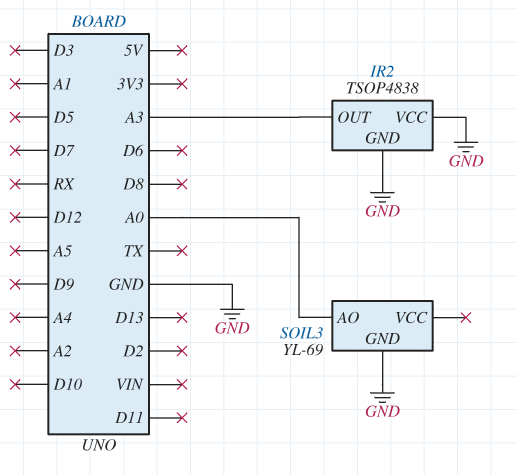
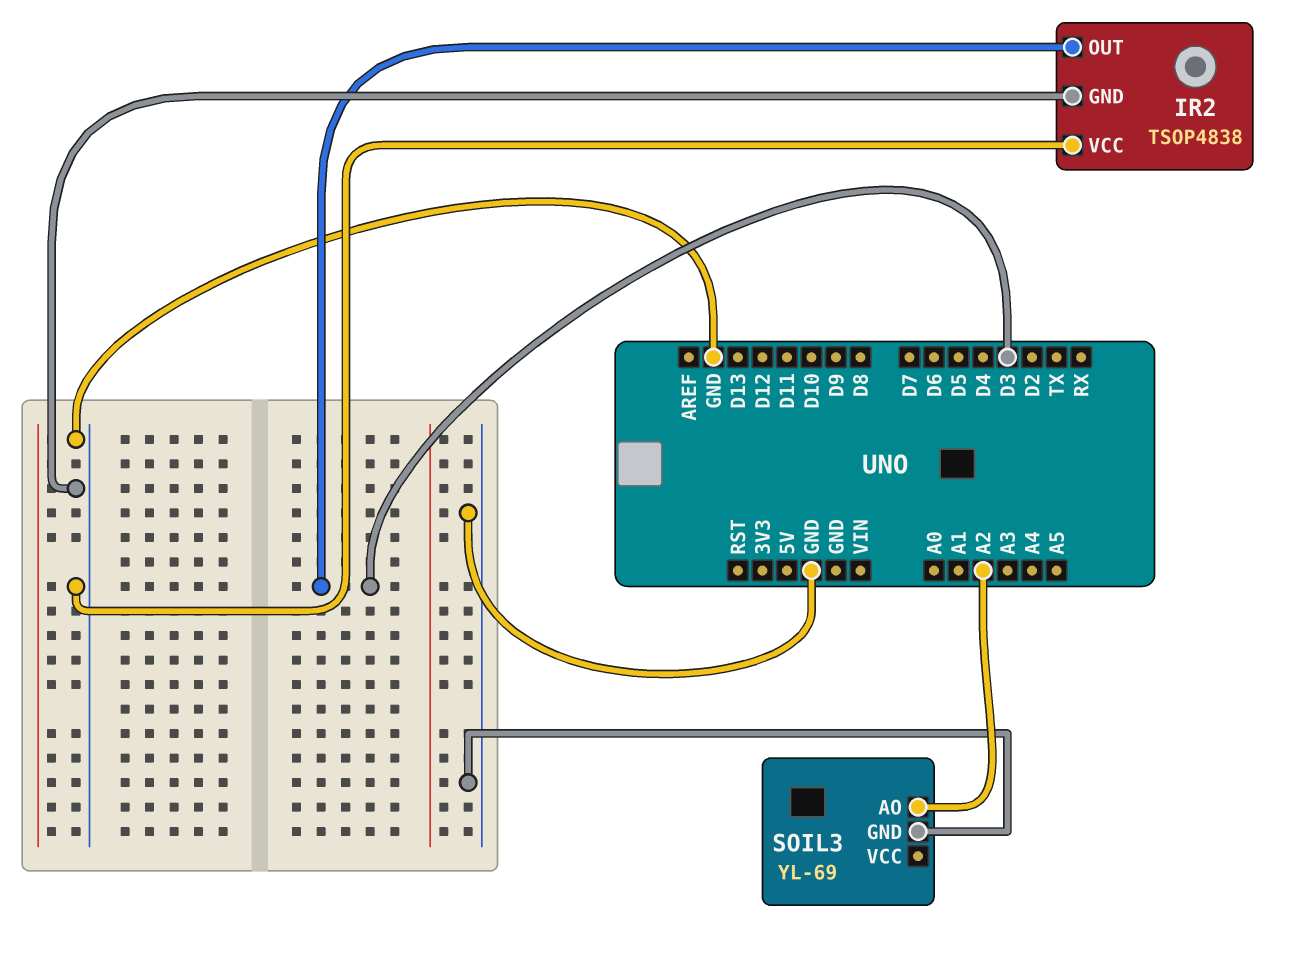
IR2 pin OUT: A3 -> D3
SOIL3 pin AO: A0 -> A2

